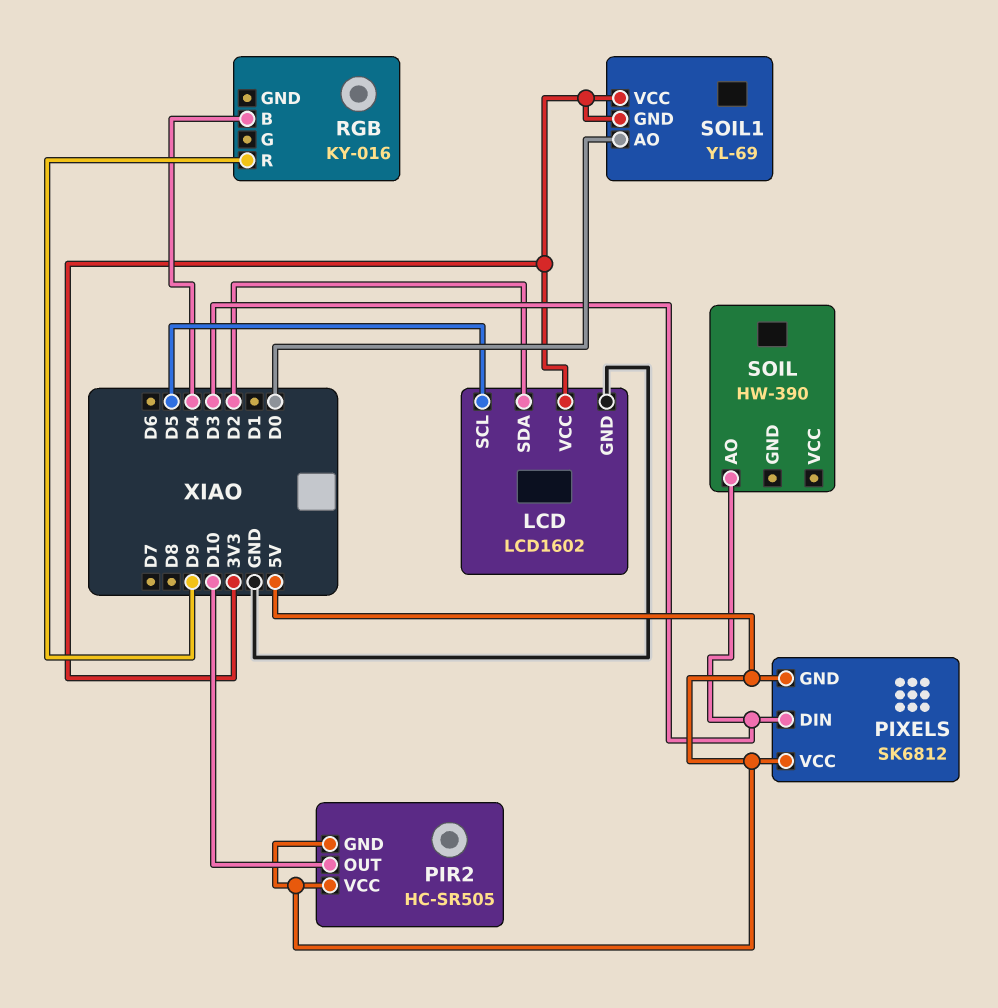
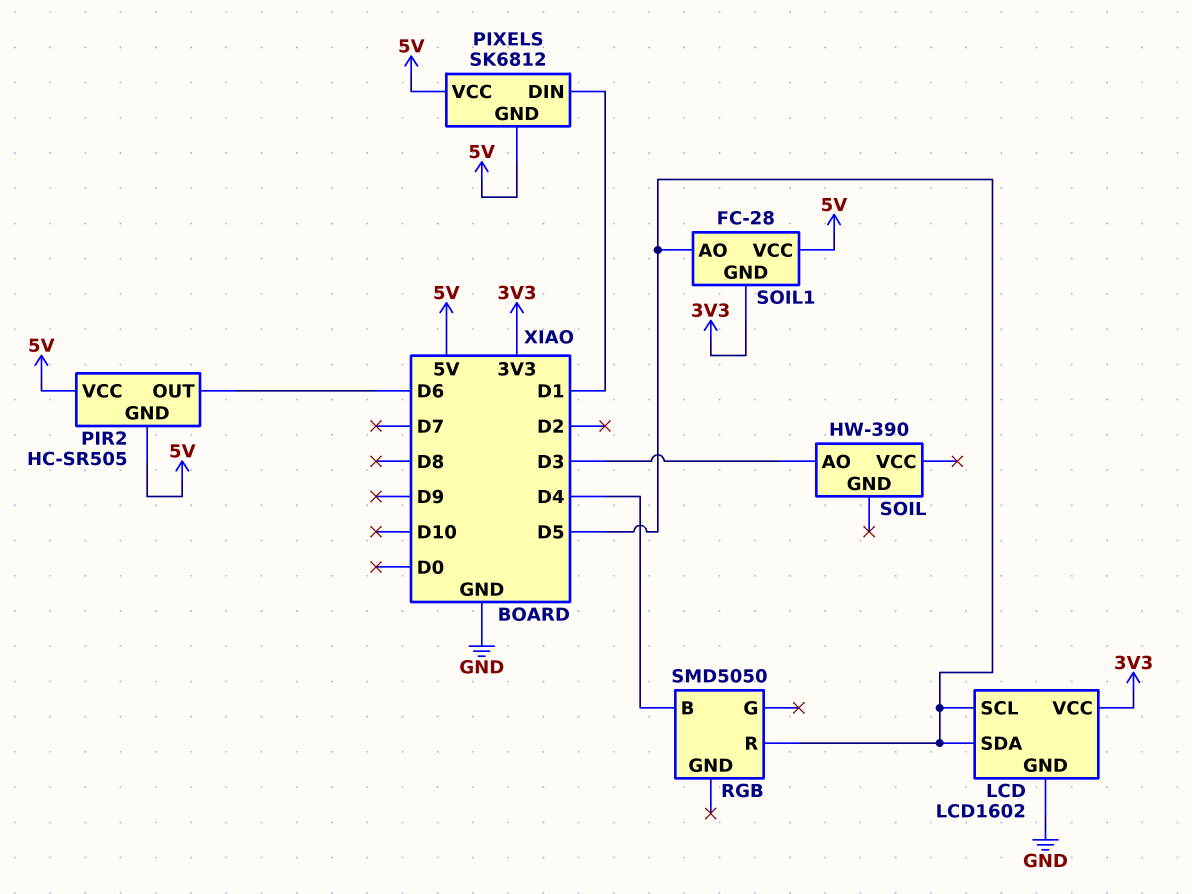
LCD pin SDA: D2 -> D5
PIR2 pin OUT: D10 -> D6
PIXELS pin DIN: D3 -> D1
RGB: KY-016 -> SMD5050
RGB pin R: D9 -> D5
SOIL1: YL-69 -> FC-28
SOIL1 pin AO: D0 -> D5
SOIL1 pin VCC: 3V3 -> 5V

